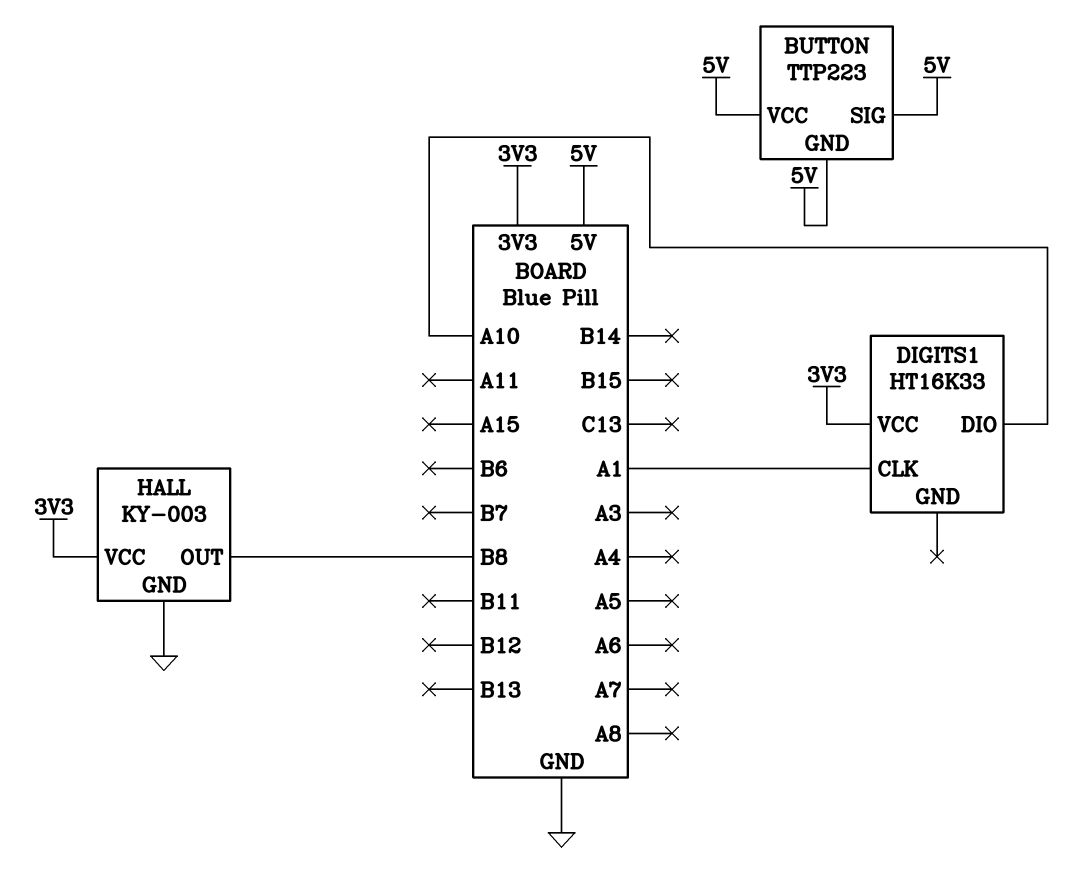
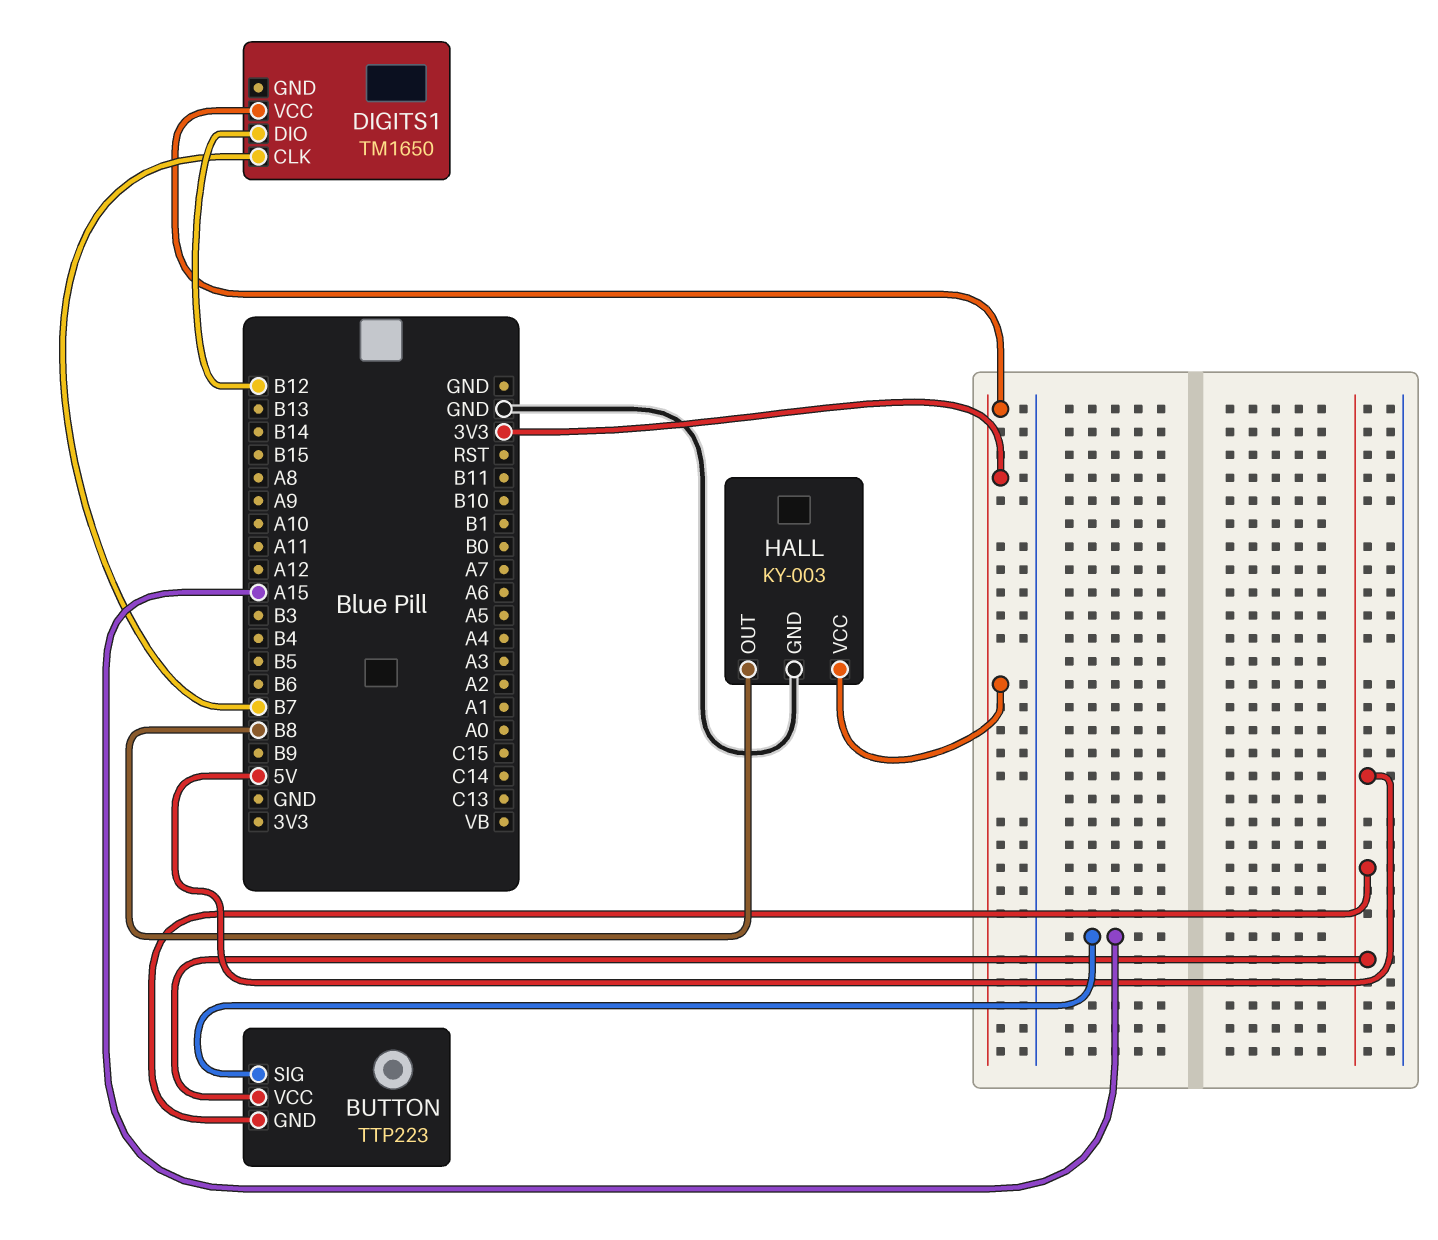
BUTTON pin SIG: 5V -> A15
DIGITS1: HT16K33 -> TM1650
DIGITS1 pin CLK: A1 -> B7
DIGITS1 pin DIO: A10 -> B12

